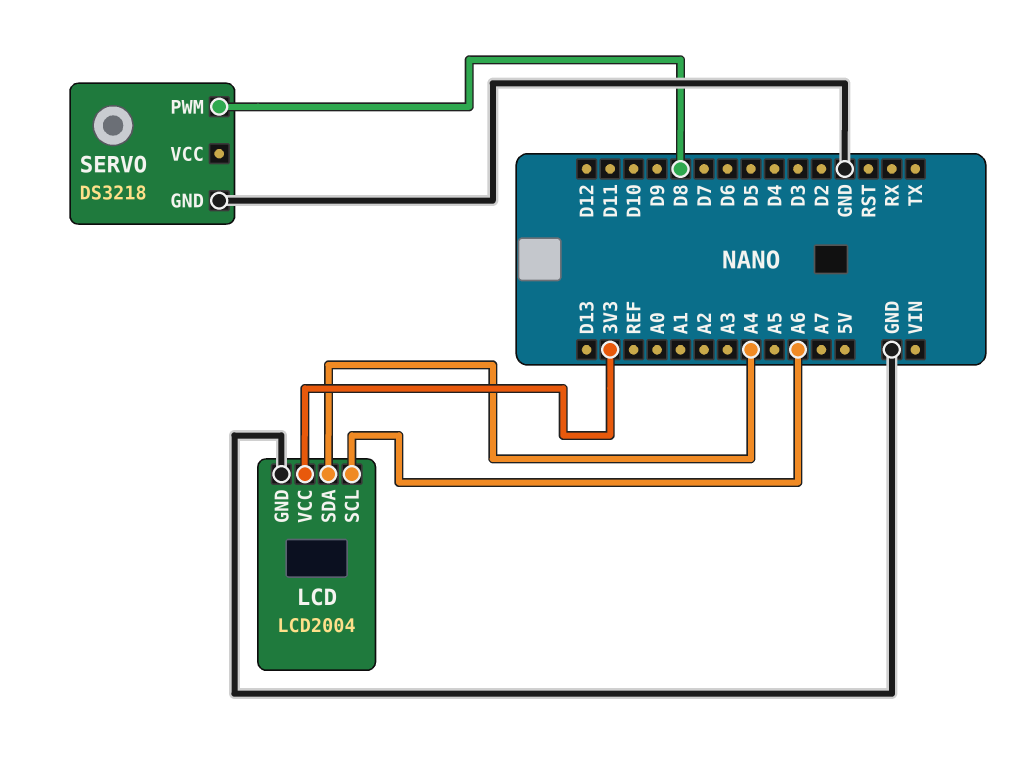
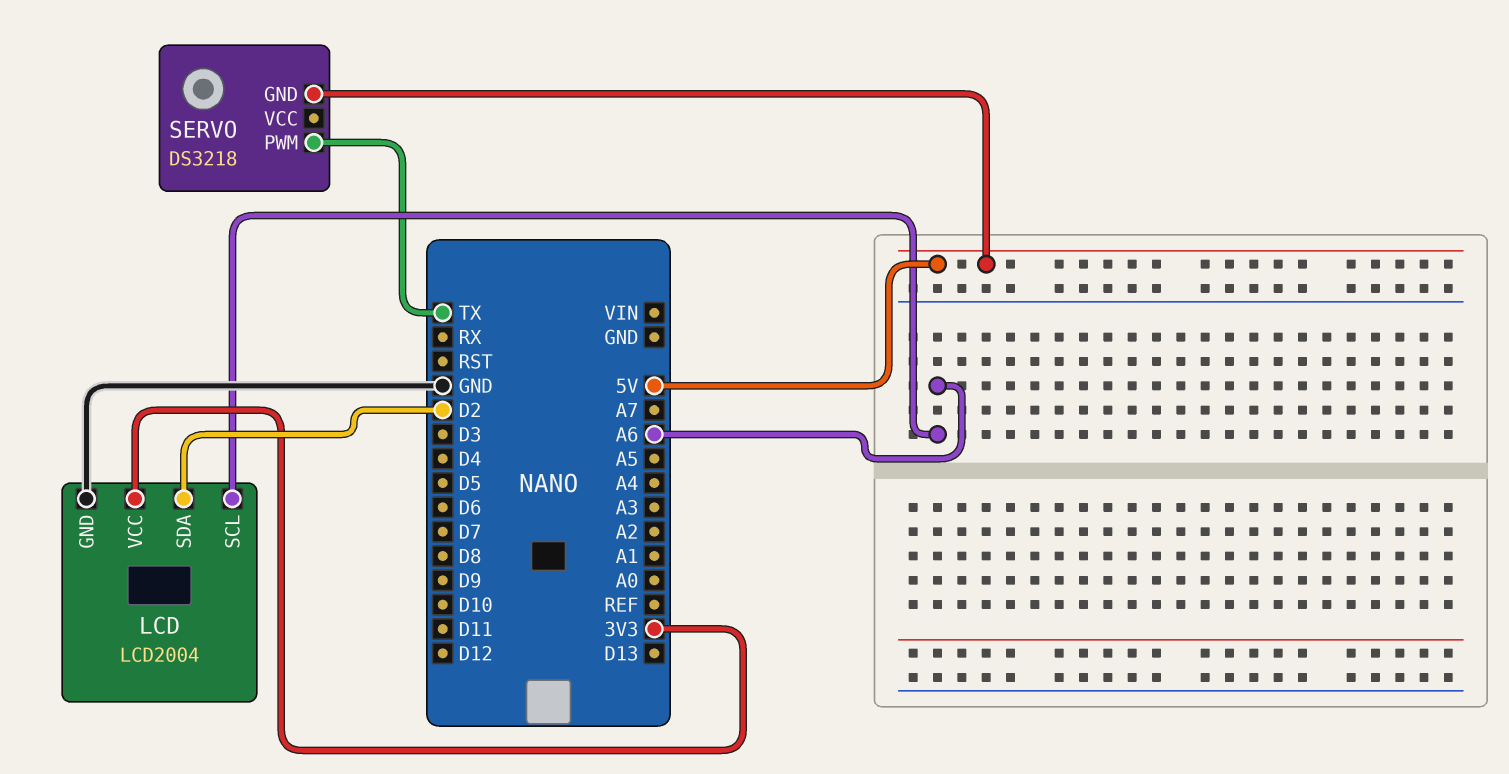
LCD pin SDA: A4 -> D2
SERVO pin GND: GND -> 5V
SERVO pin PWM: D8 -> TX

